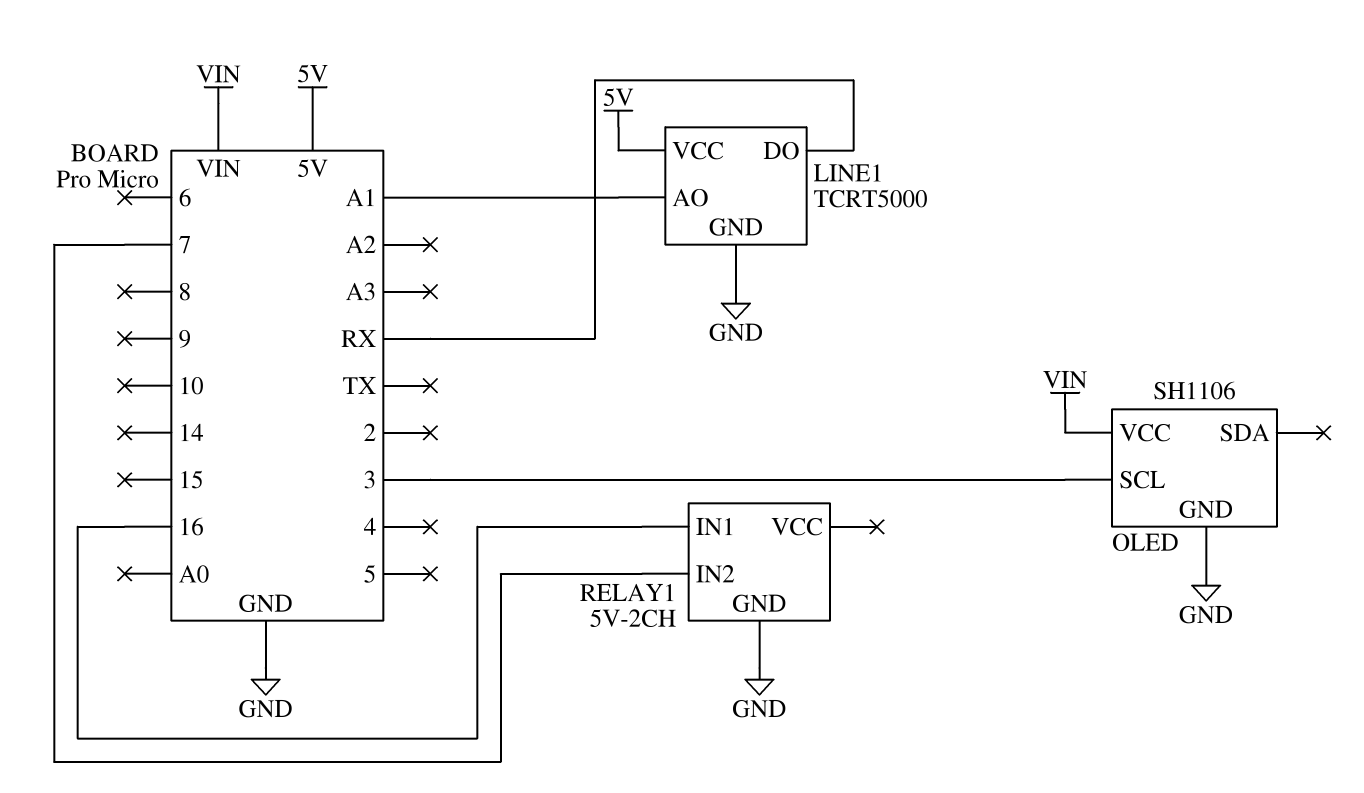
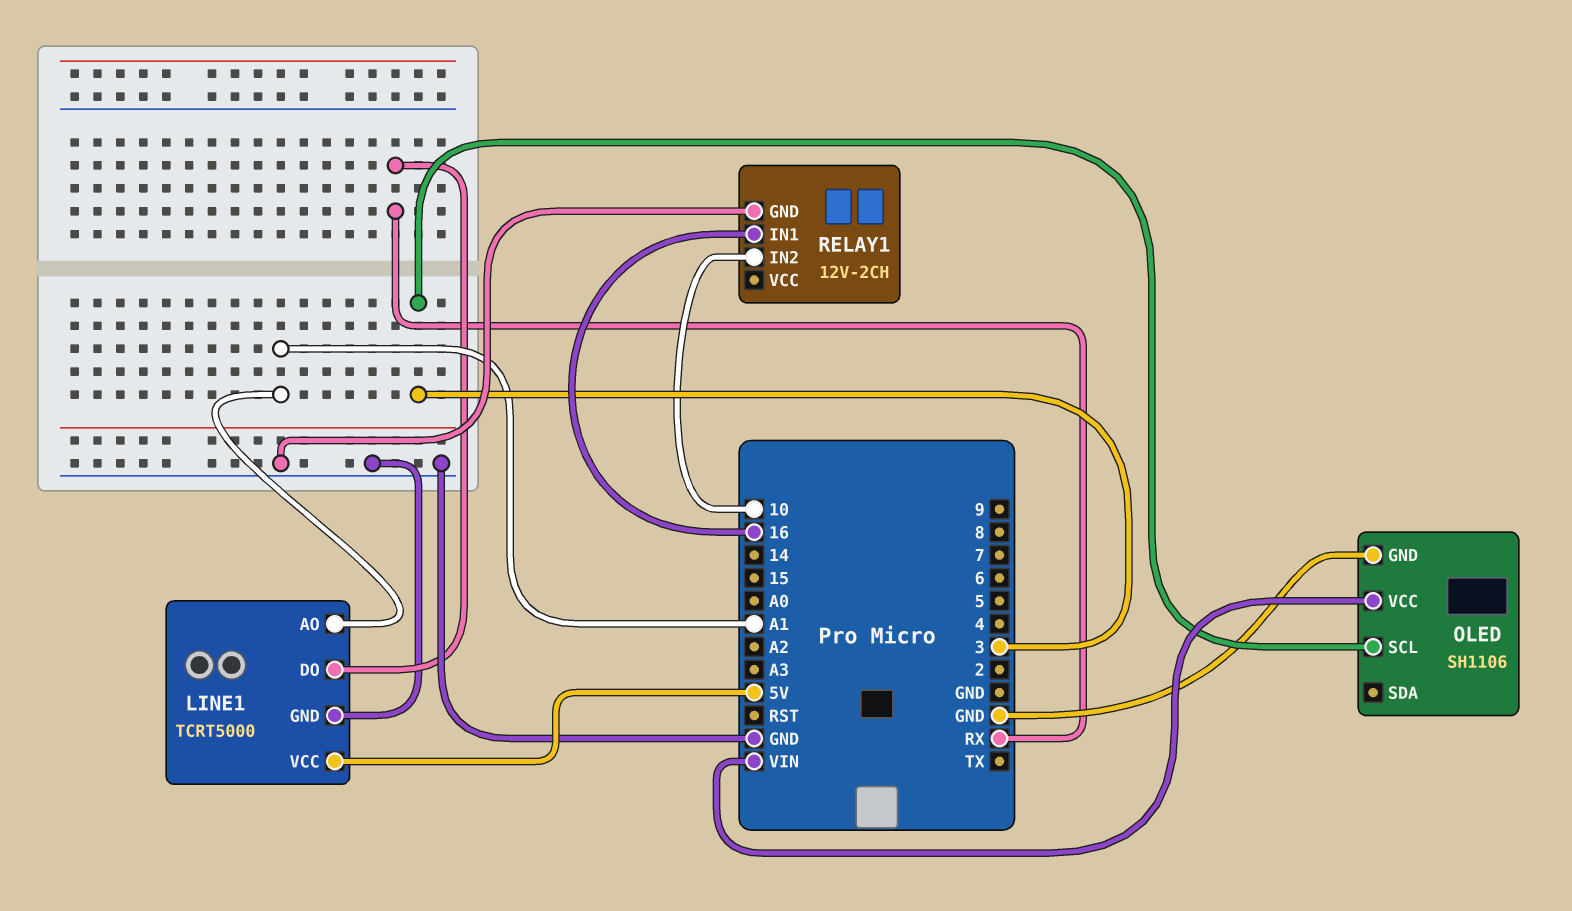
RELAY1: 5V-2CH -> 12V-2CH
RELAY1 pin IN2: 7 -> 10

